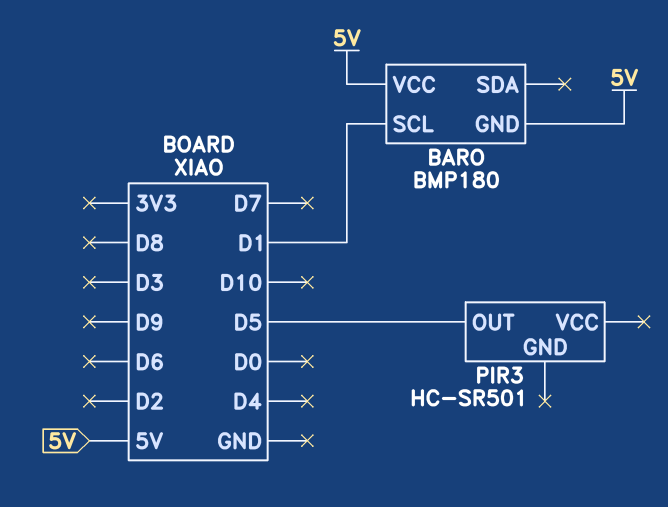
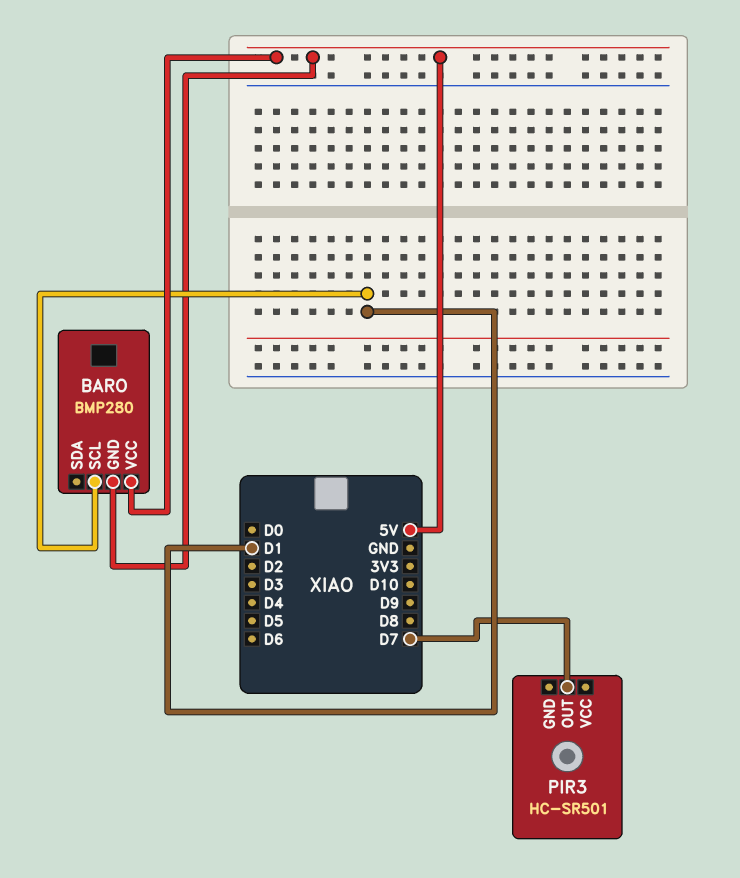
BARO: BMP180 -> BMP280
PIR3 pin OUT: D5 -> D7

